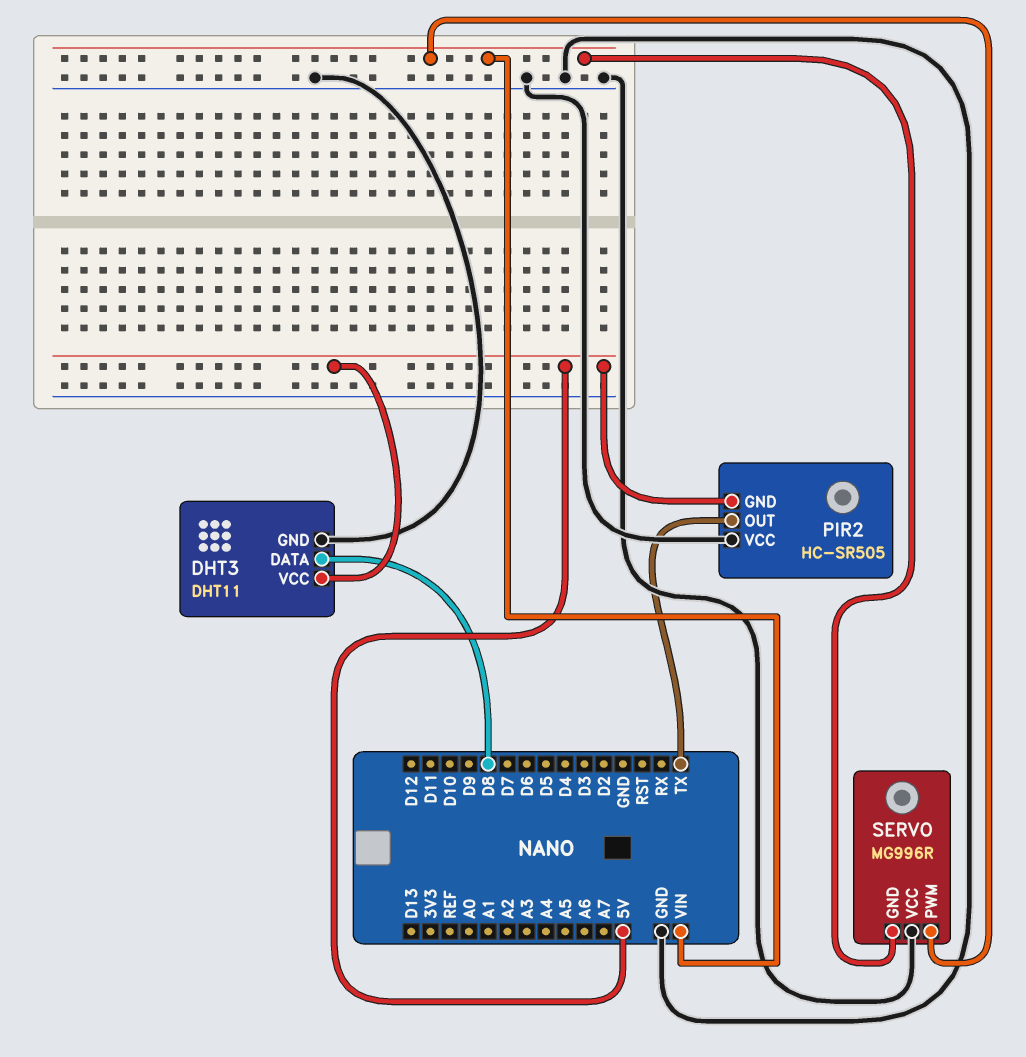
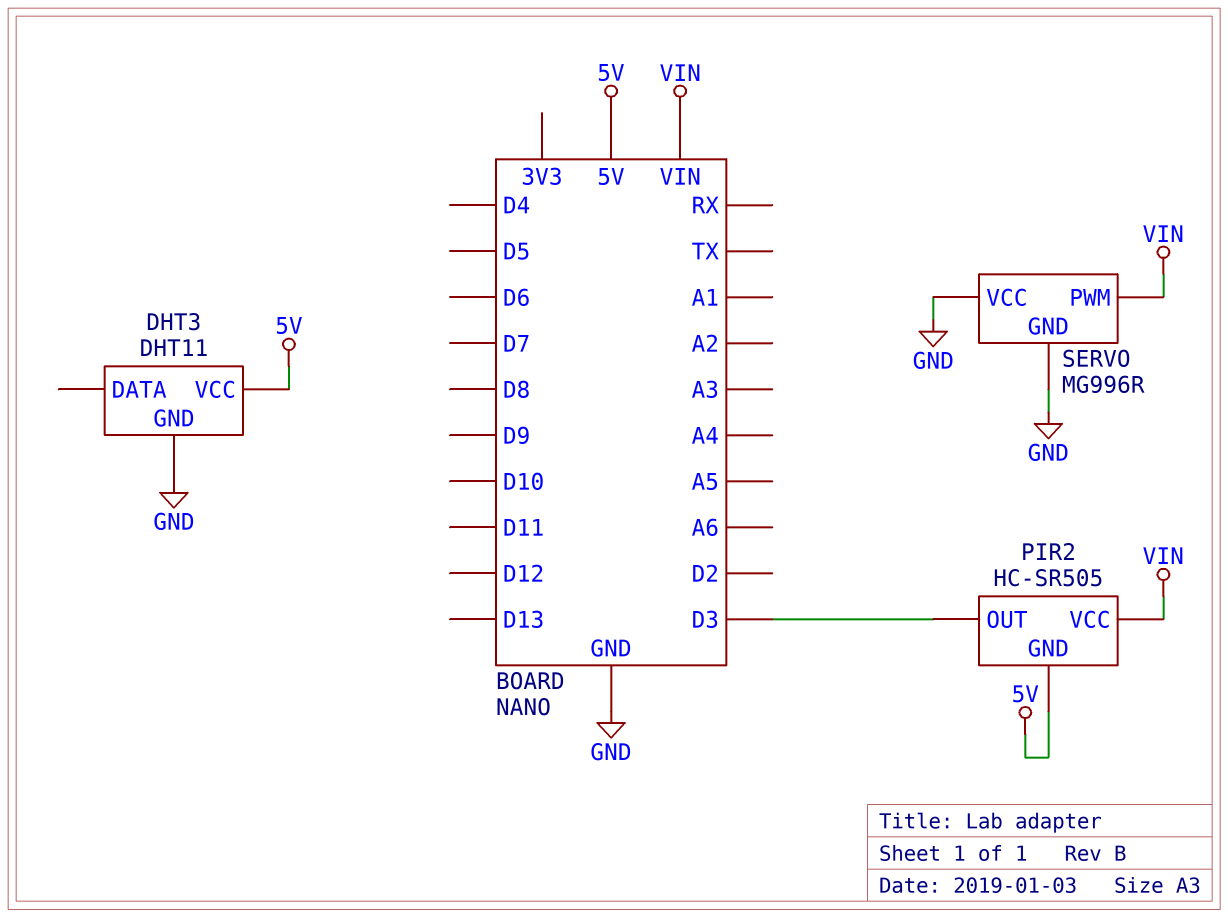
DHT3 pin DATA: D8 -> none
PIR2 pin OUT: TX -> D3
PIR2 pin VCC: GND -> VIN
SERVO pin GND: VIN -> GND

